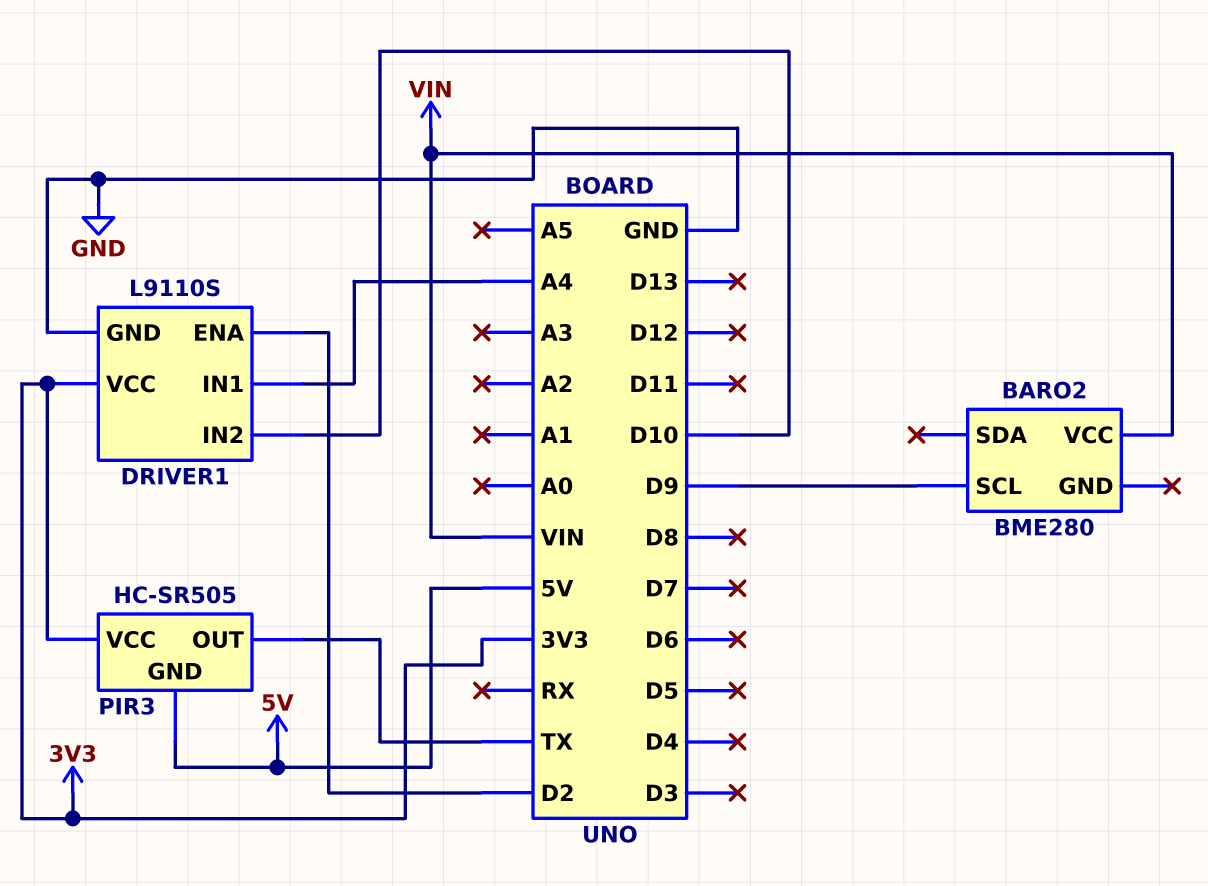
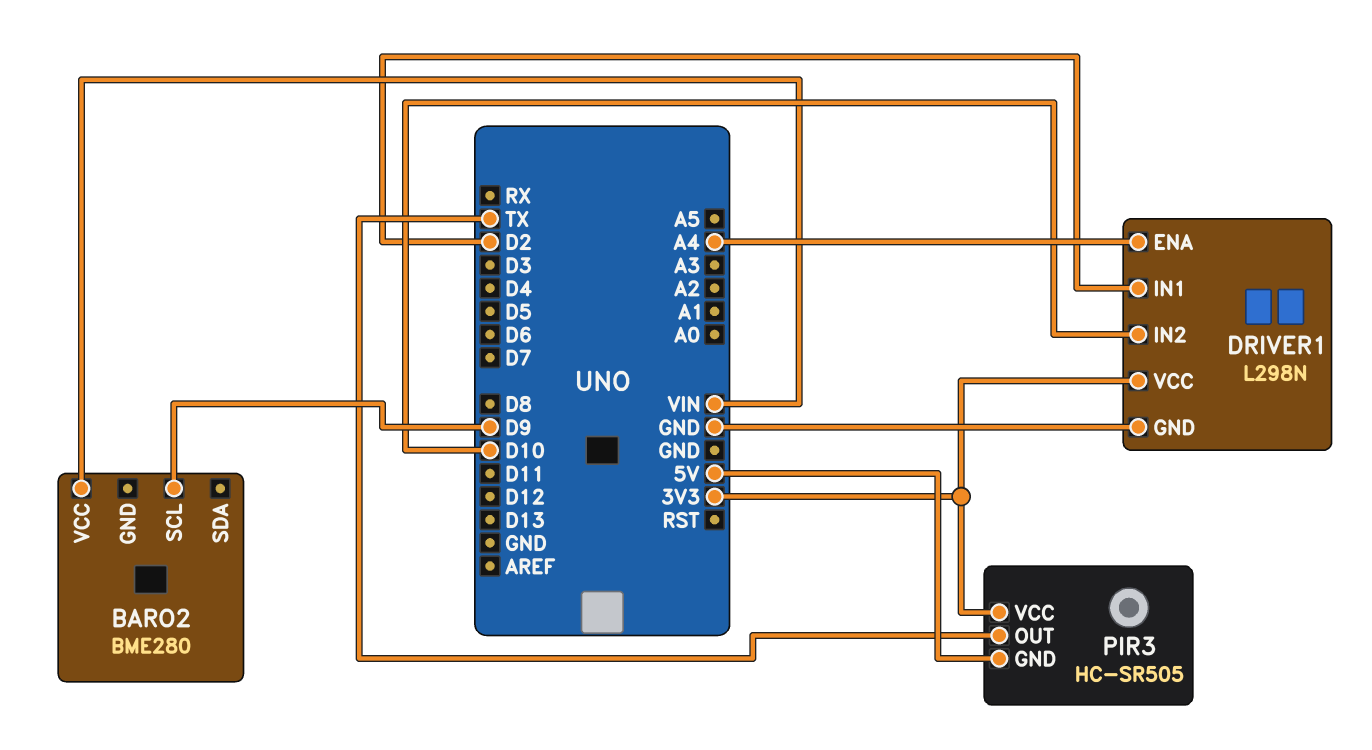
DRIVER1: L9110S -> L298N
DRIVER1 pin ENA: D2 -> A4
DRIVER1 pin IN1: A4 -> D2

